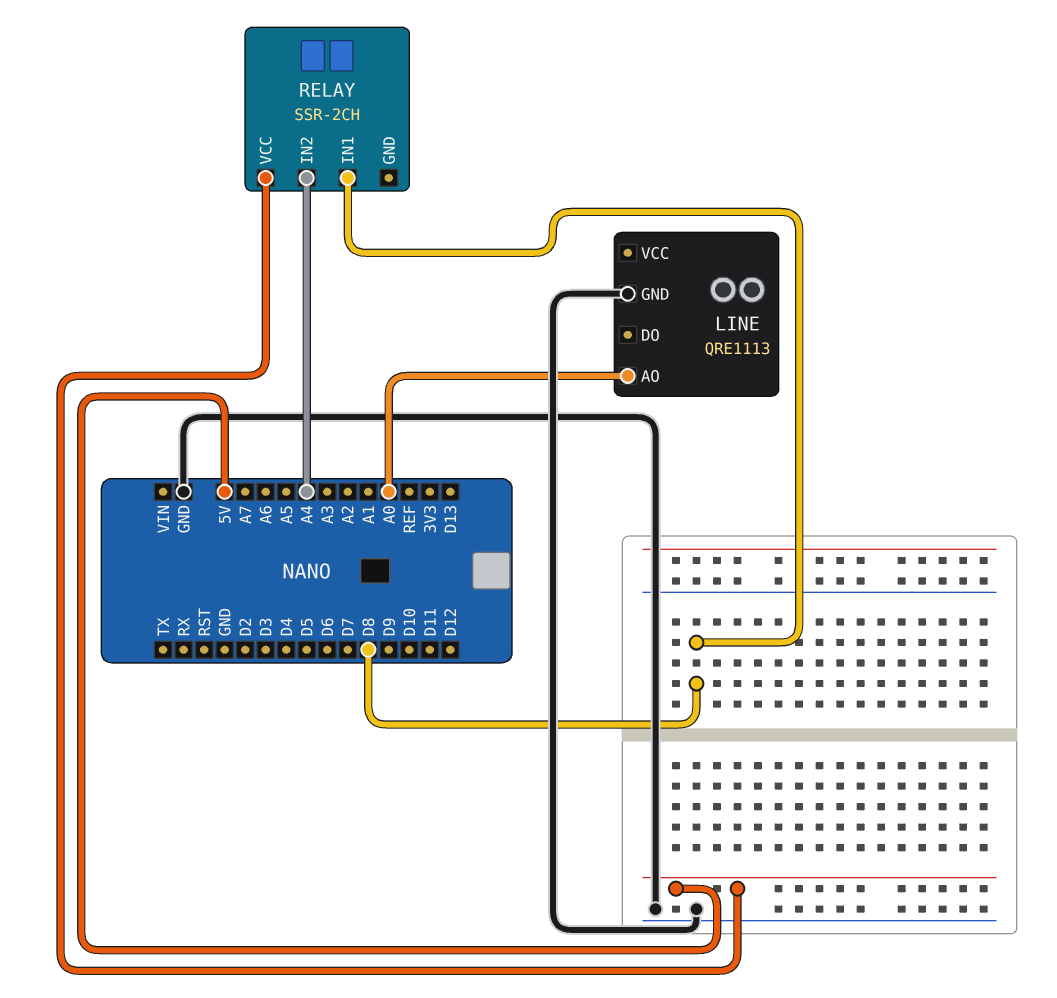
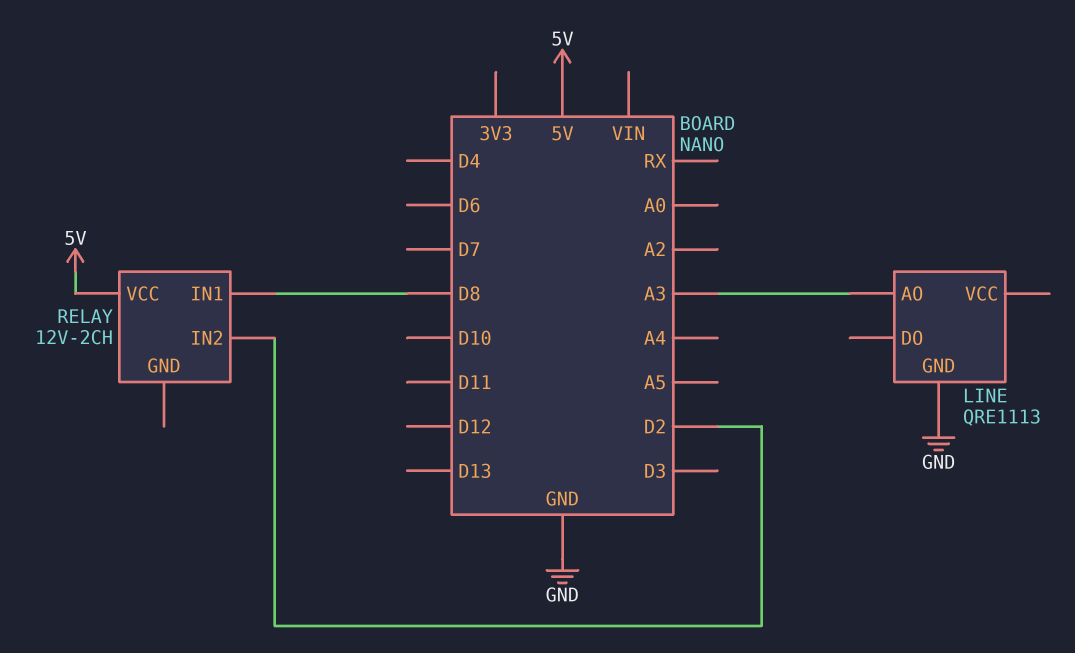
LINE pin AO: A0 -> A3
RELAY: SSR-2CH -> 12V-2CH
RELAY pin IN2: A4 -> D2

